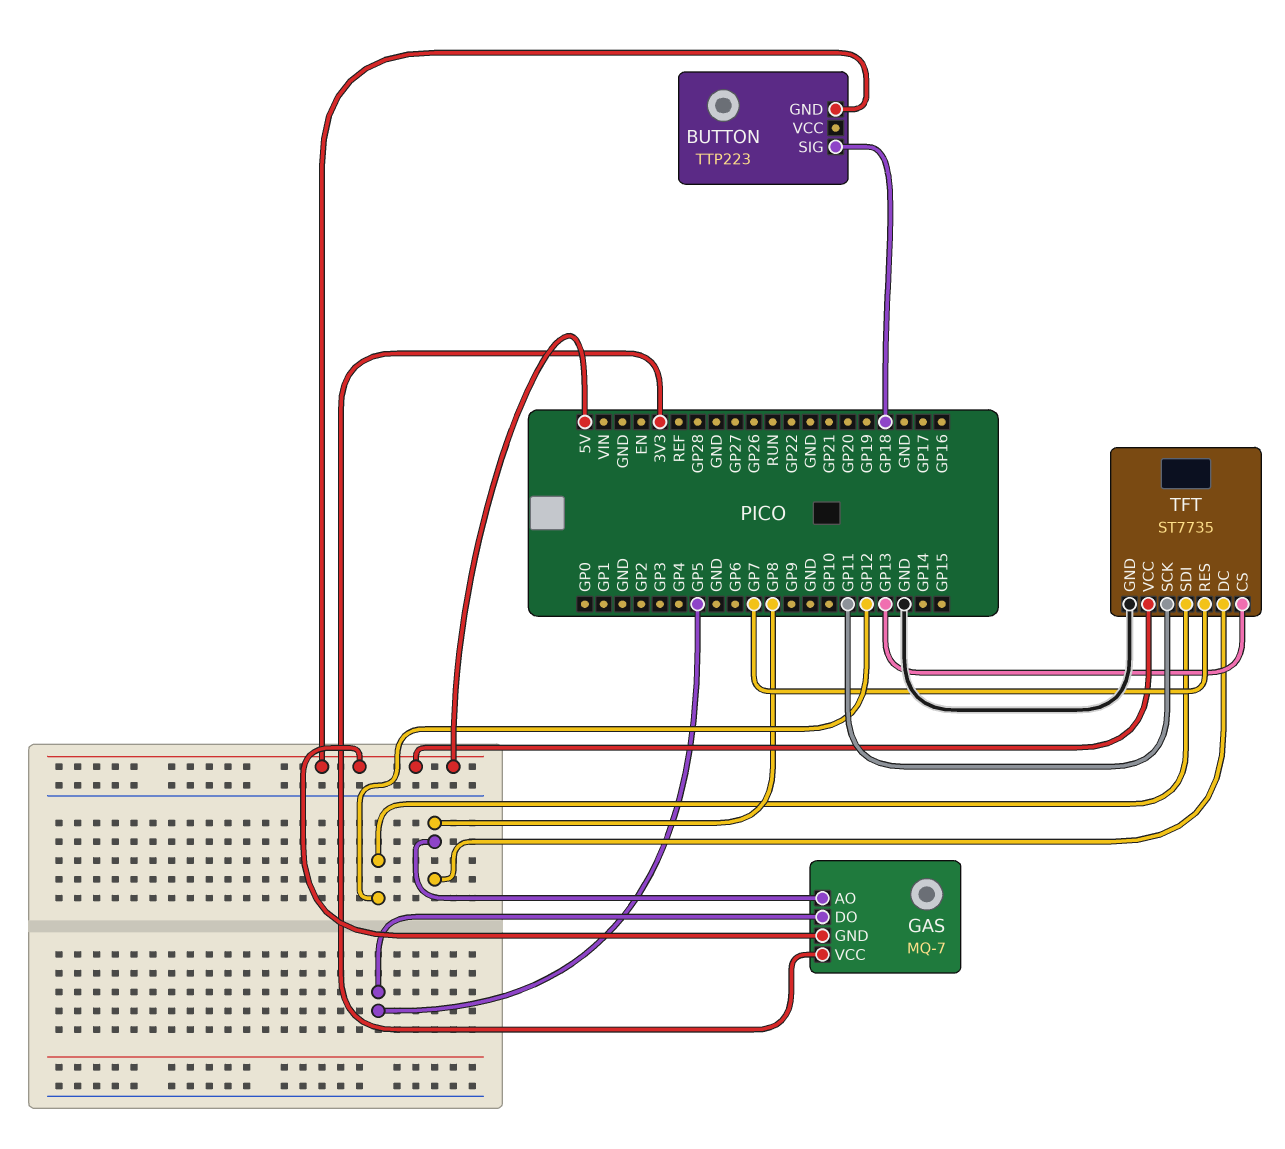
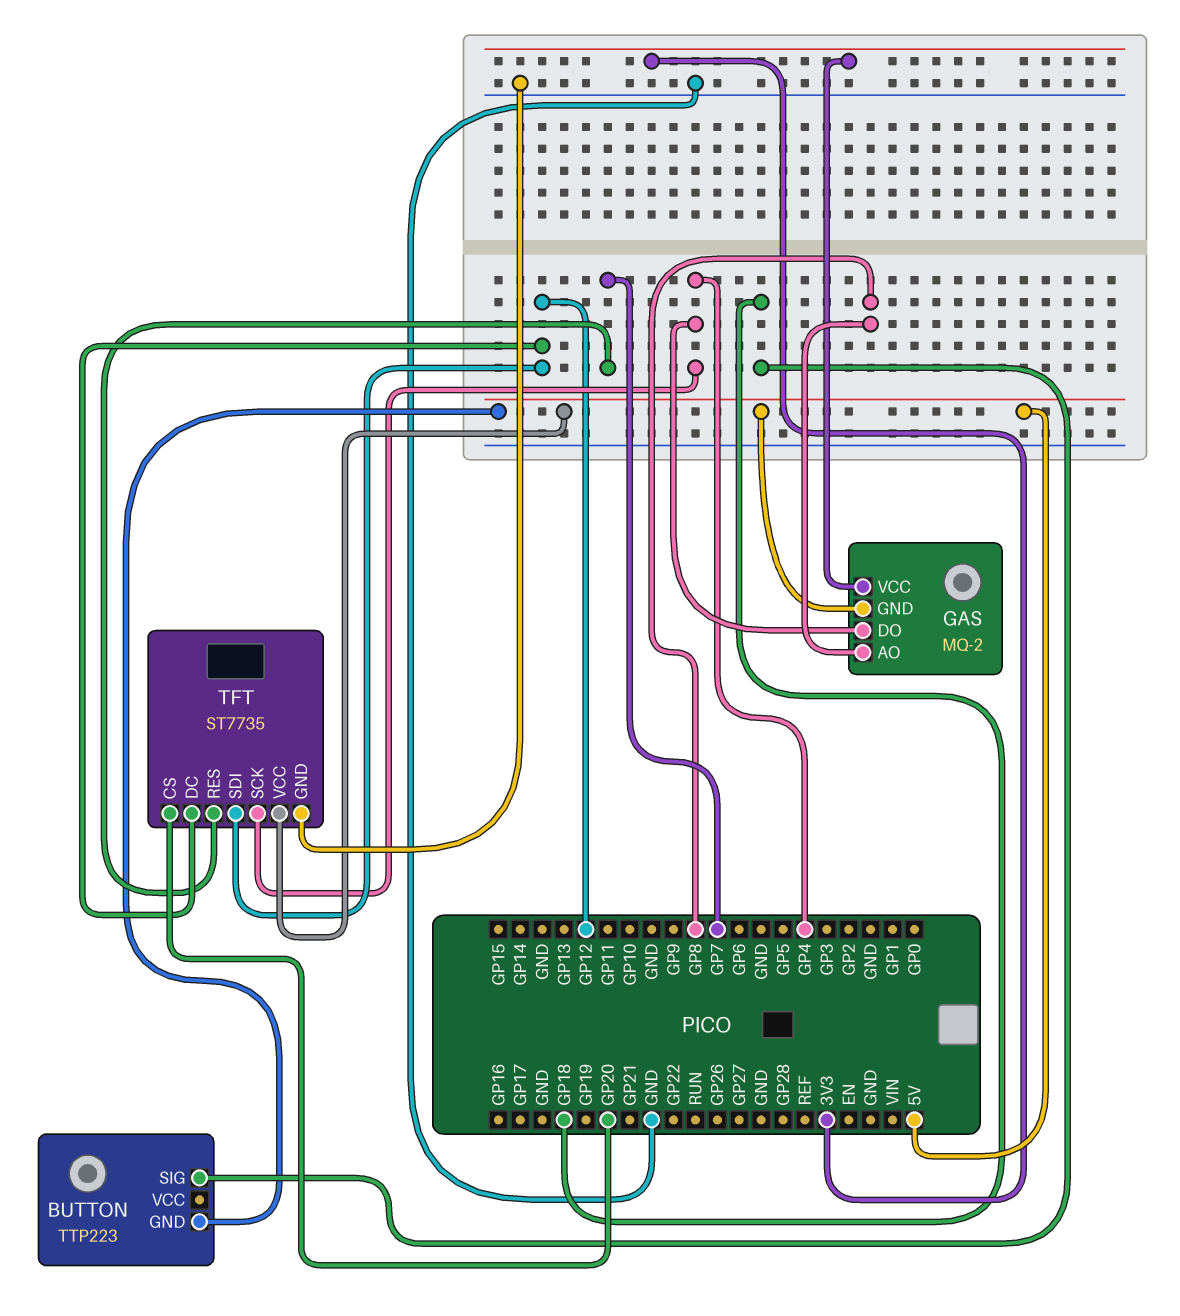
GAS: MQ-7 -> MQ-2
GAS pin DO: GP5 -> GP4
TFT pin CS: GP13 -> GP20
TFT pin DC: GP8 -> GP12
TFT pin SCK: GP11 -> GP4

